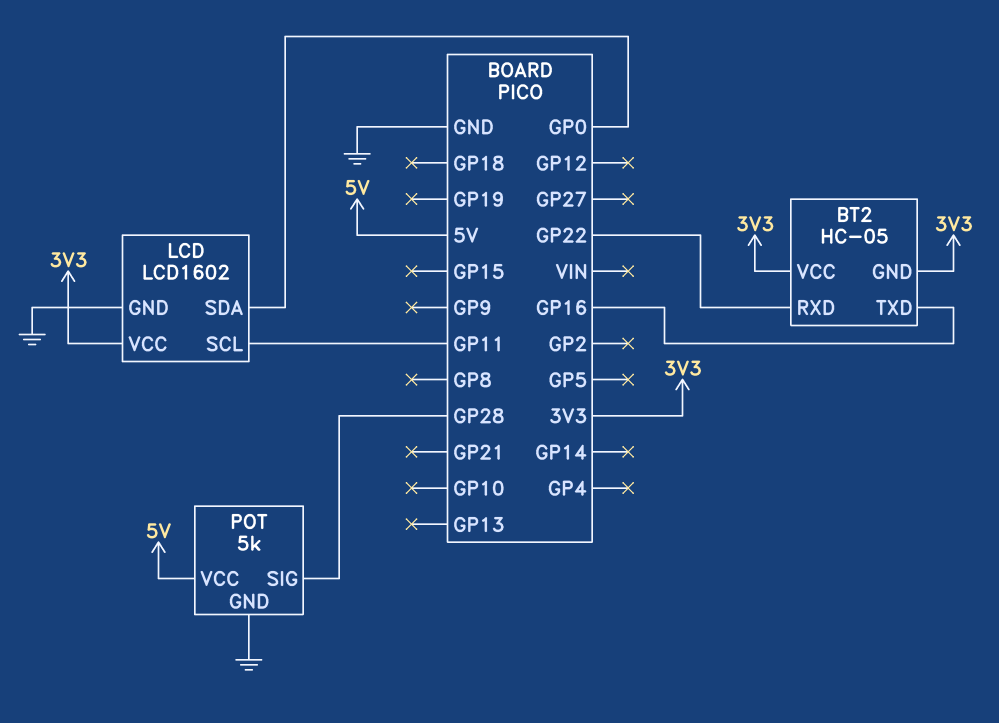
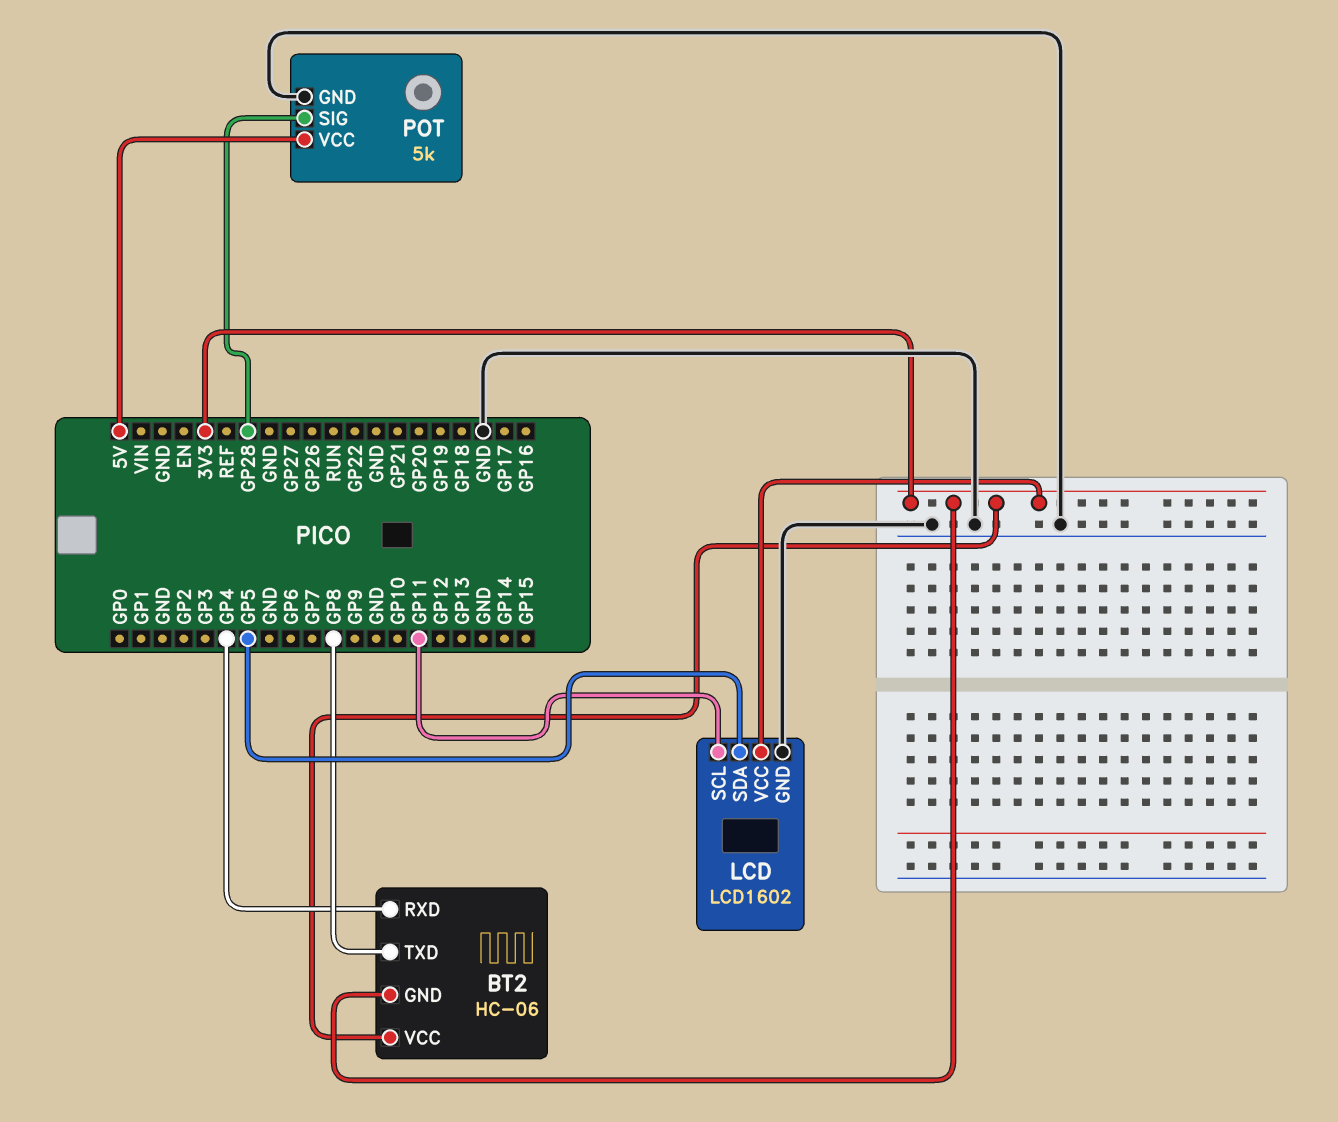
BT2: HC-05 -> HC-06
BT2 pin RXD: GP22 -> GP4
BT2 pin TXD: GP16 -> GP8
LCD pin SDA: GP0 -> GP5

